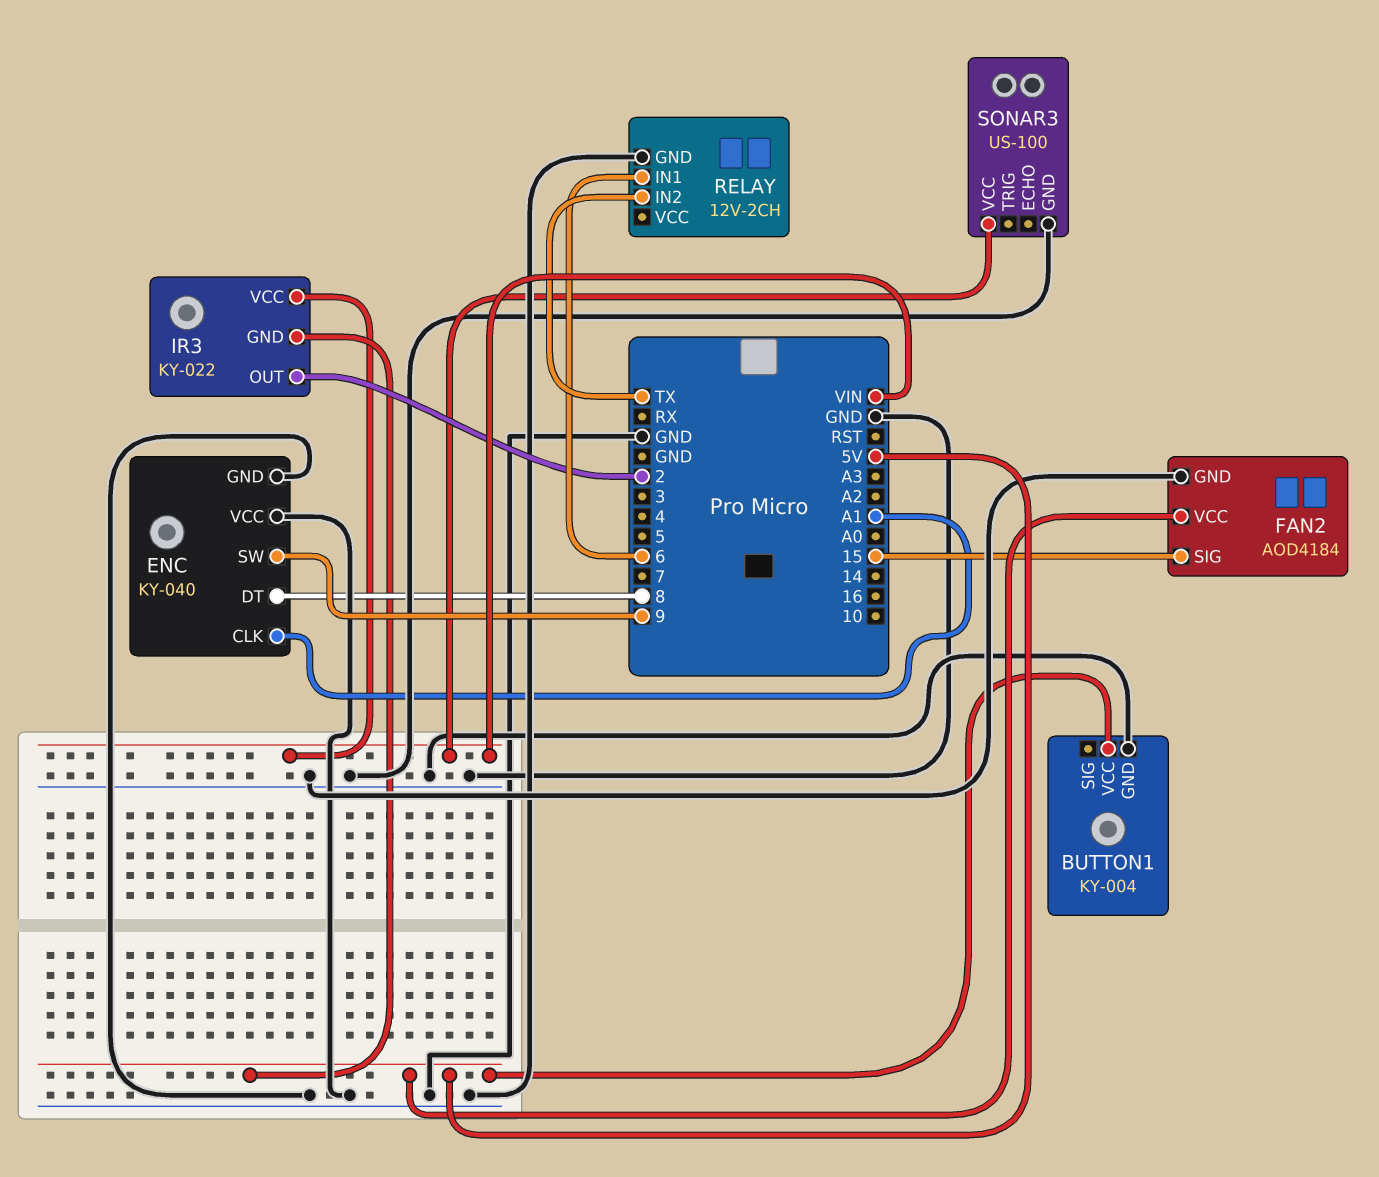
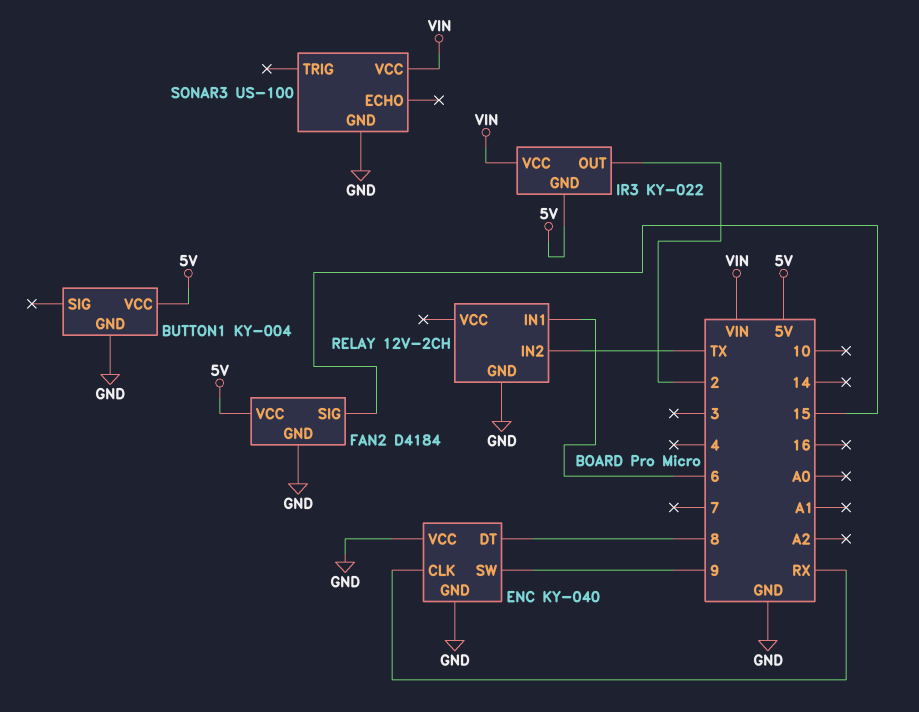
ENC pin CLK: A1 -> RX
FAN2: AOD4184 -> D4184

